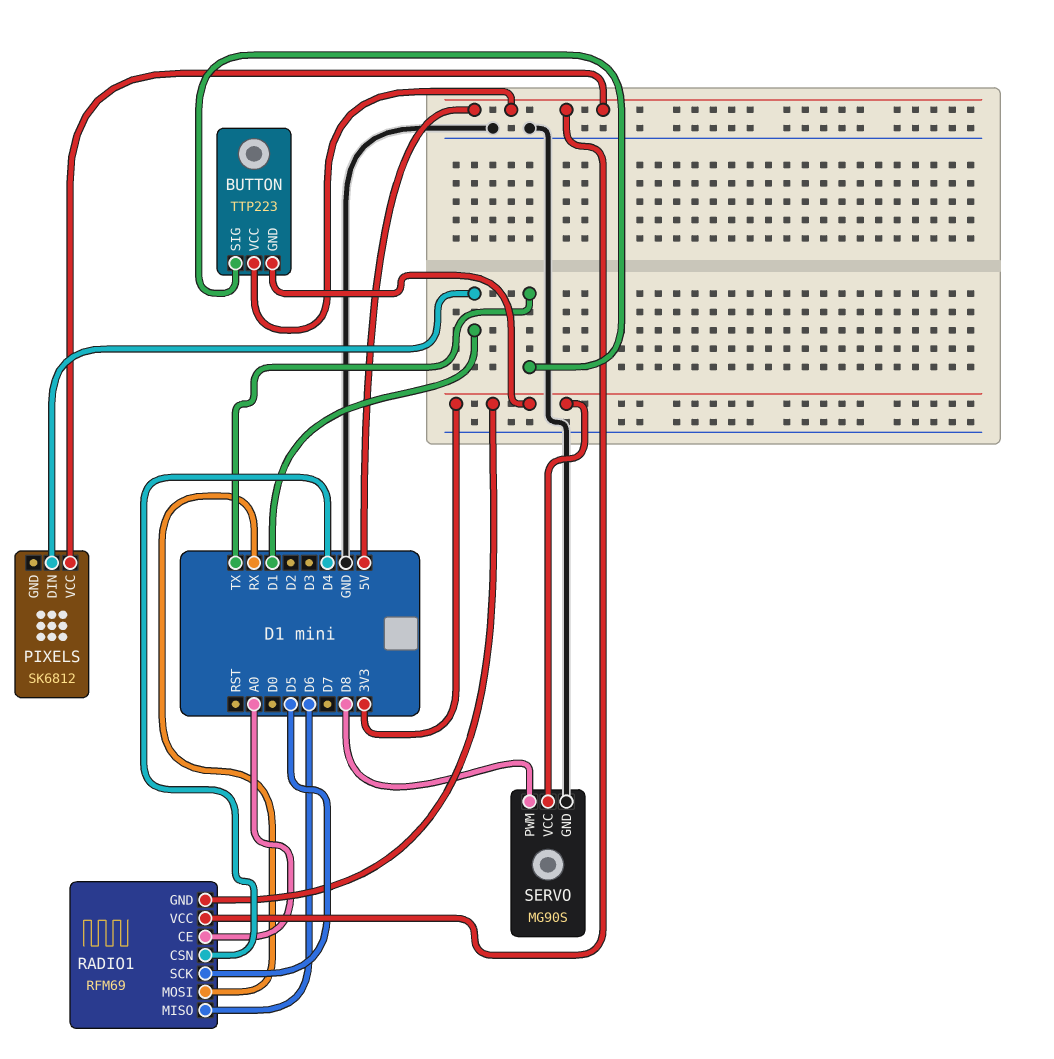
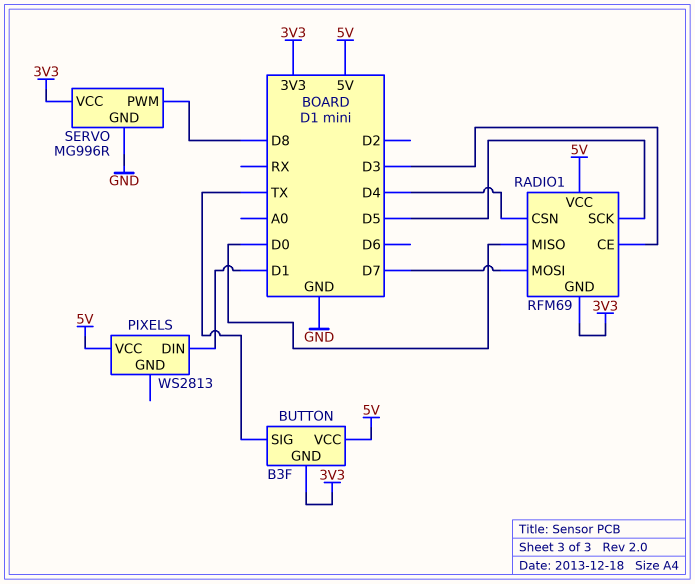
BUTTON: TTP223 -> B3F
PIXELS: SK6812 -> WS2813
RADIO1 pin CE: A0 -> D3
RADIO1 pin MISO: D6 -> D0
RADIO1 pin MOSI: RX -> D7
SERVO: MG90S -> MG996R

